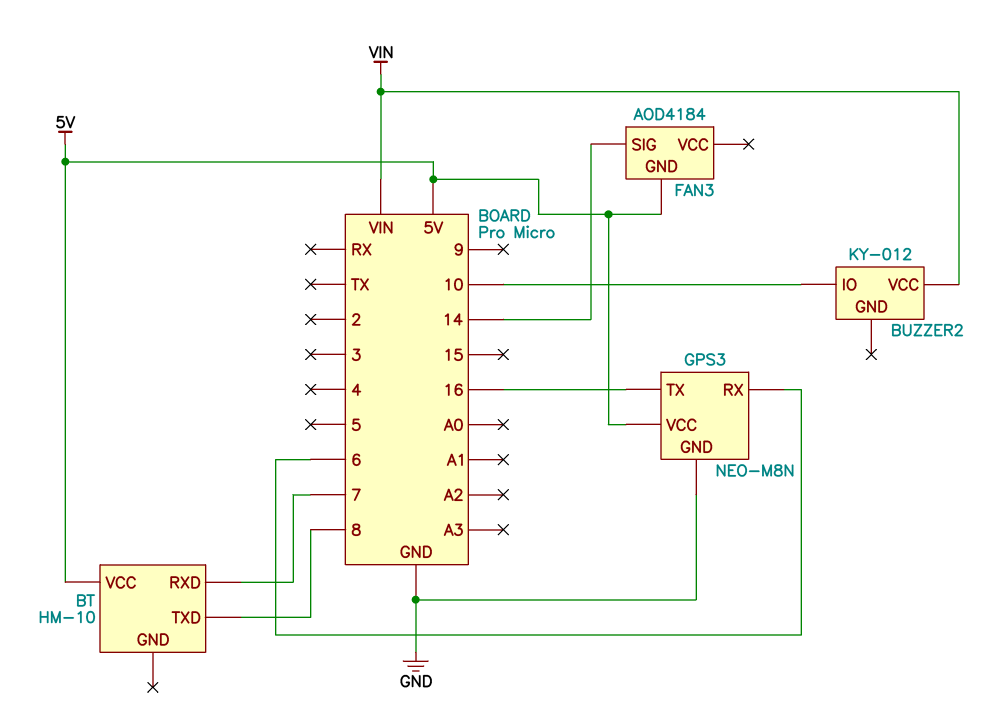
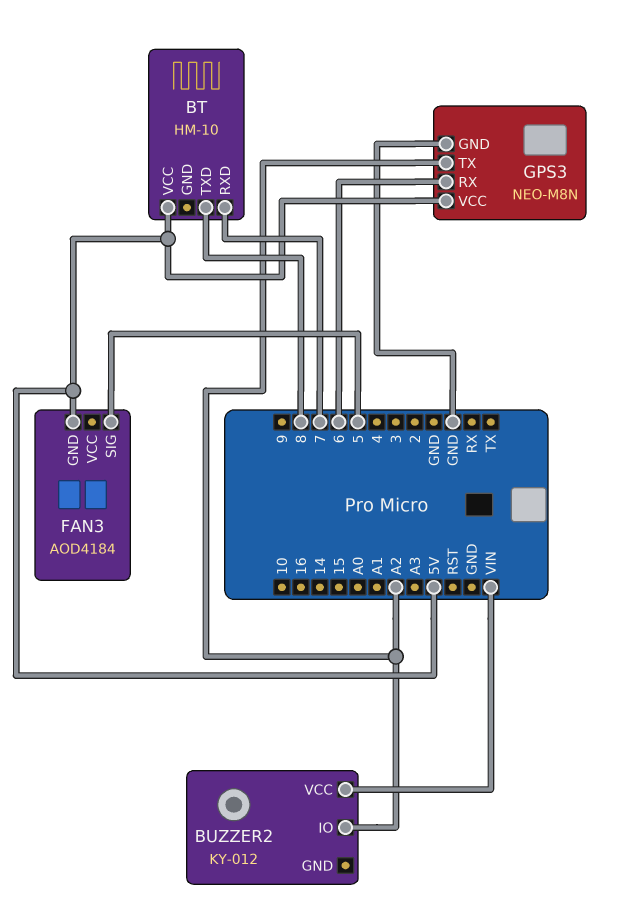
BUZZER2 pin IO: 10 -> A2
FAN3 pin SIG: 14 -> 5
GPS3 pin TX: 16 -> A2

